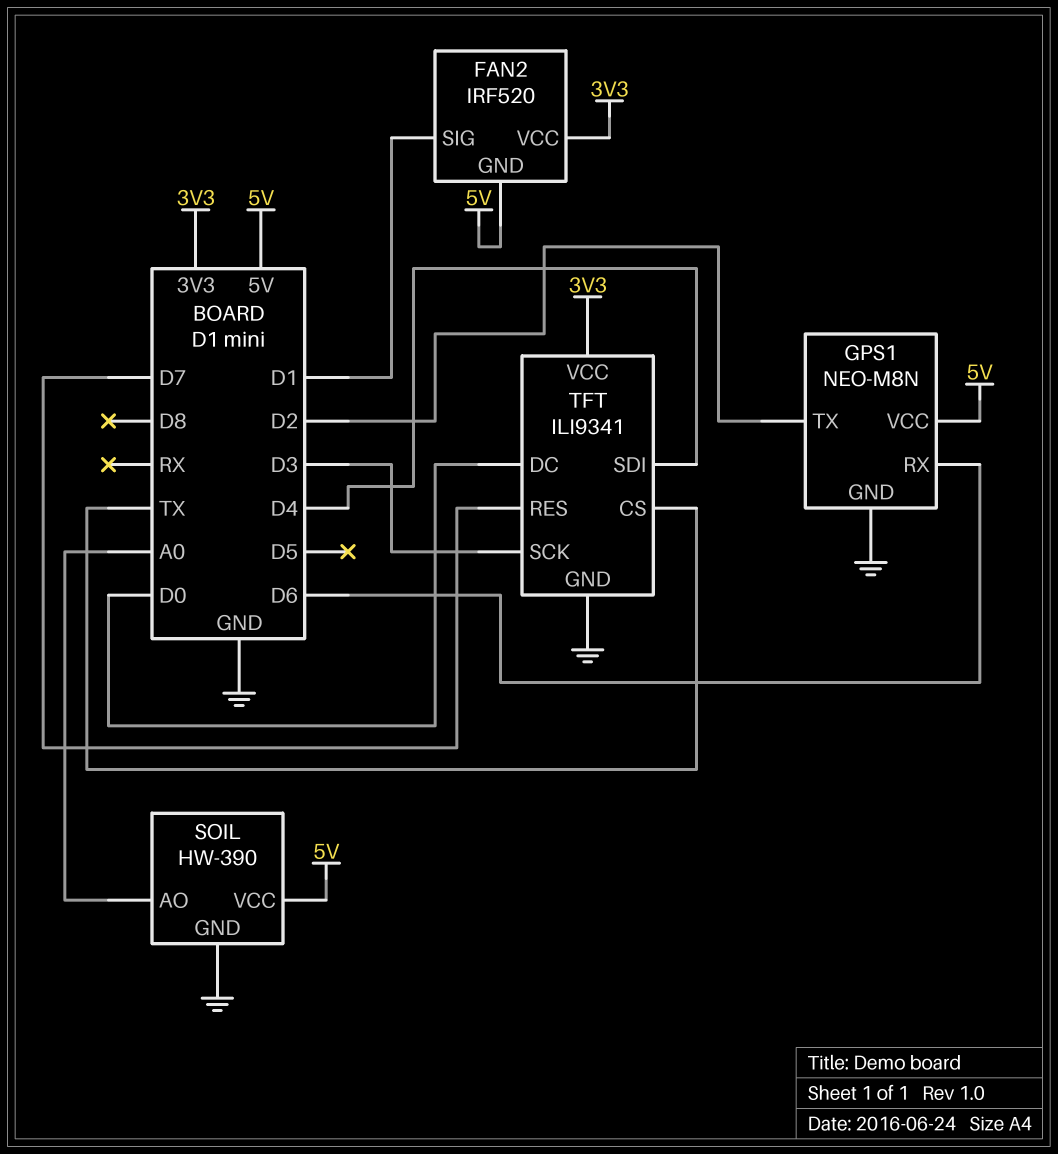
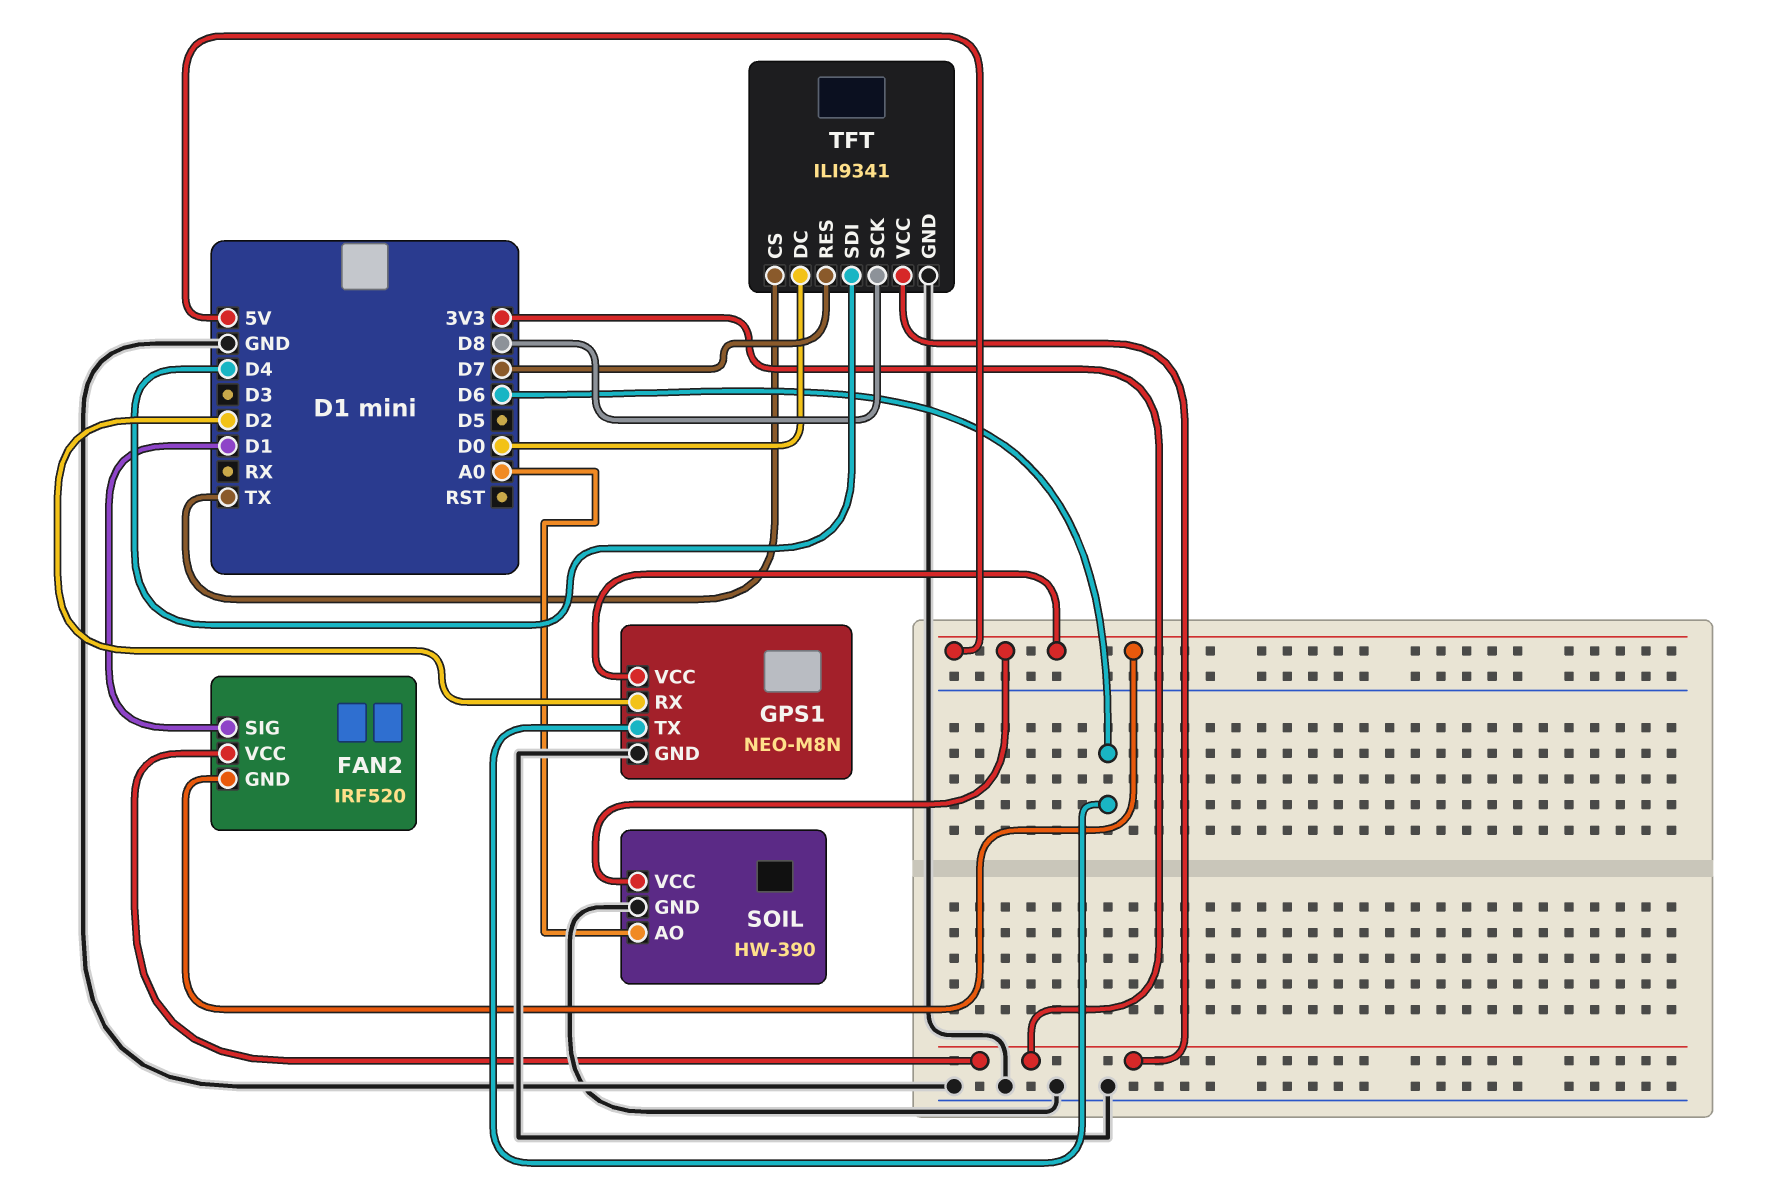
GPS1 pin RX: D6 -> D2
GPS1 pin TX: D2 -> D6
TFT pin SCK: D3 -> D8

